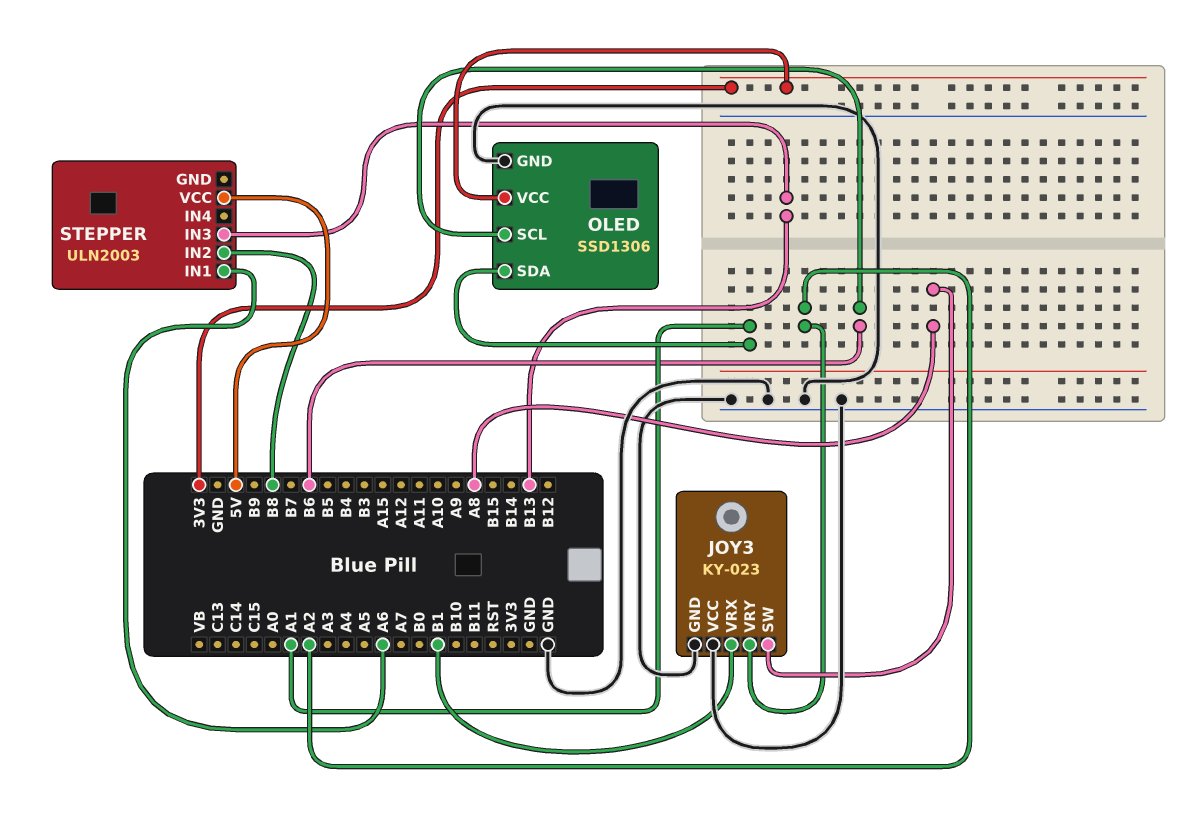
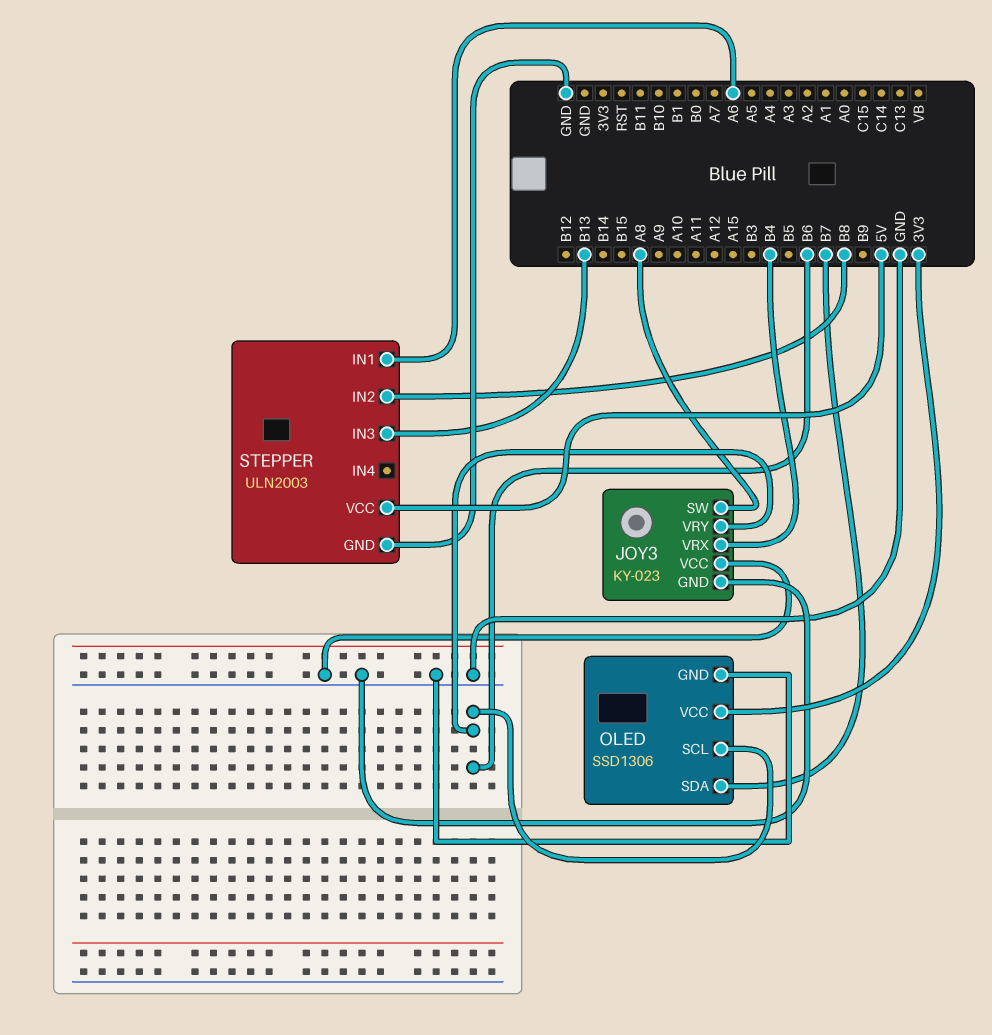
JOY3 pin VRX: B1 -> B4
JOY3 pin VRY: A2 -> B6
OLED pin SDA: A1 -> B7
STEPPER pin GND: none -> GND

